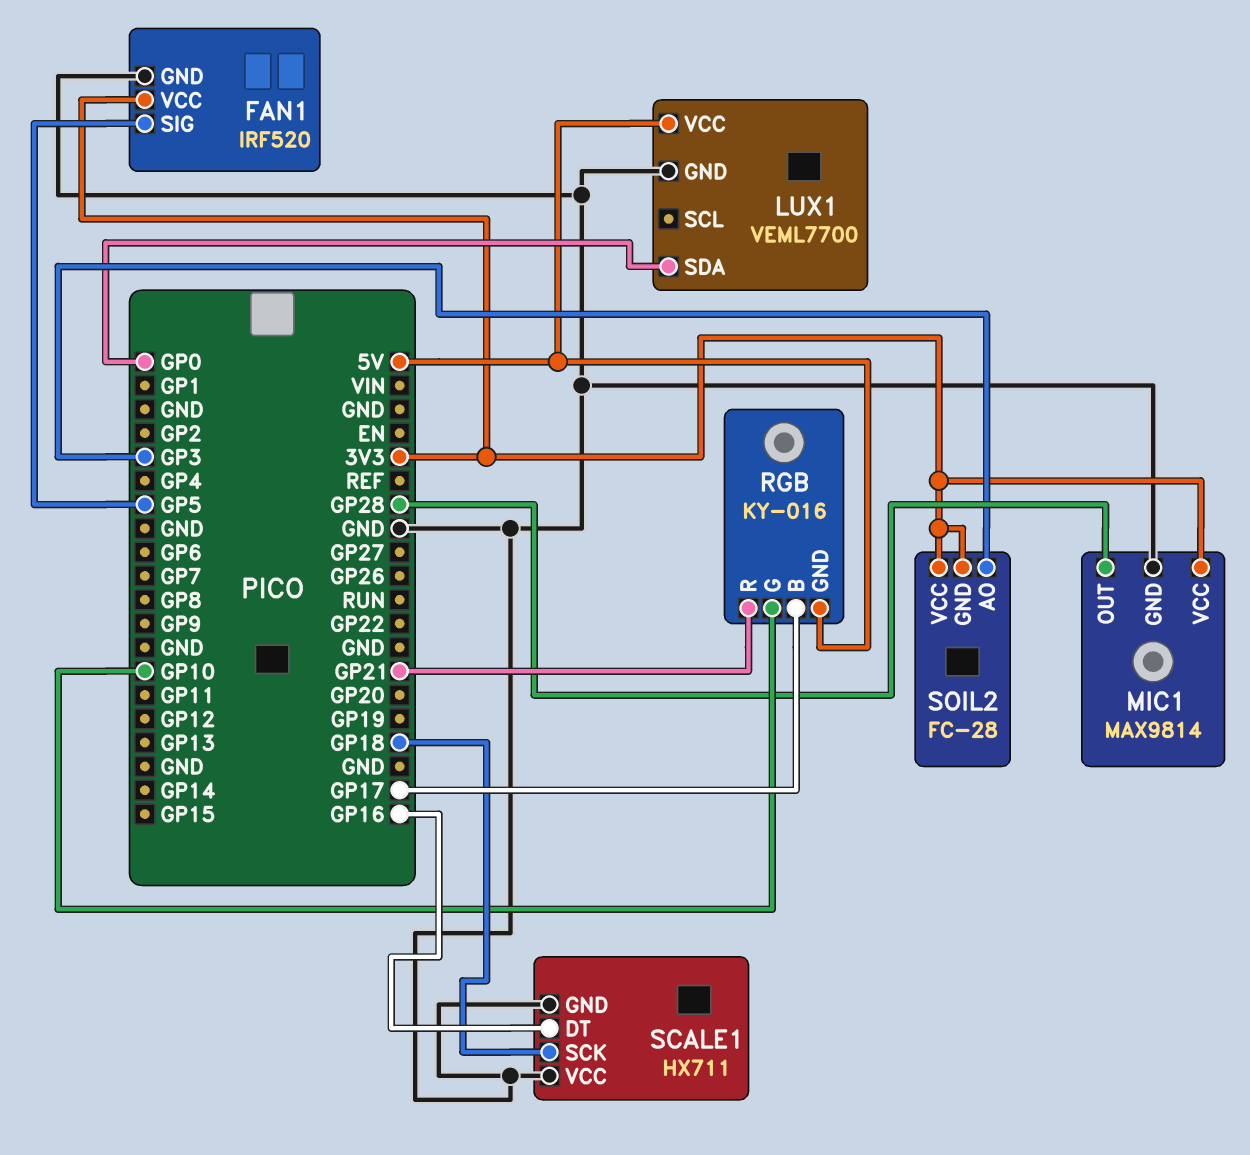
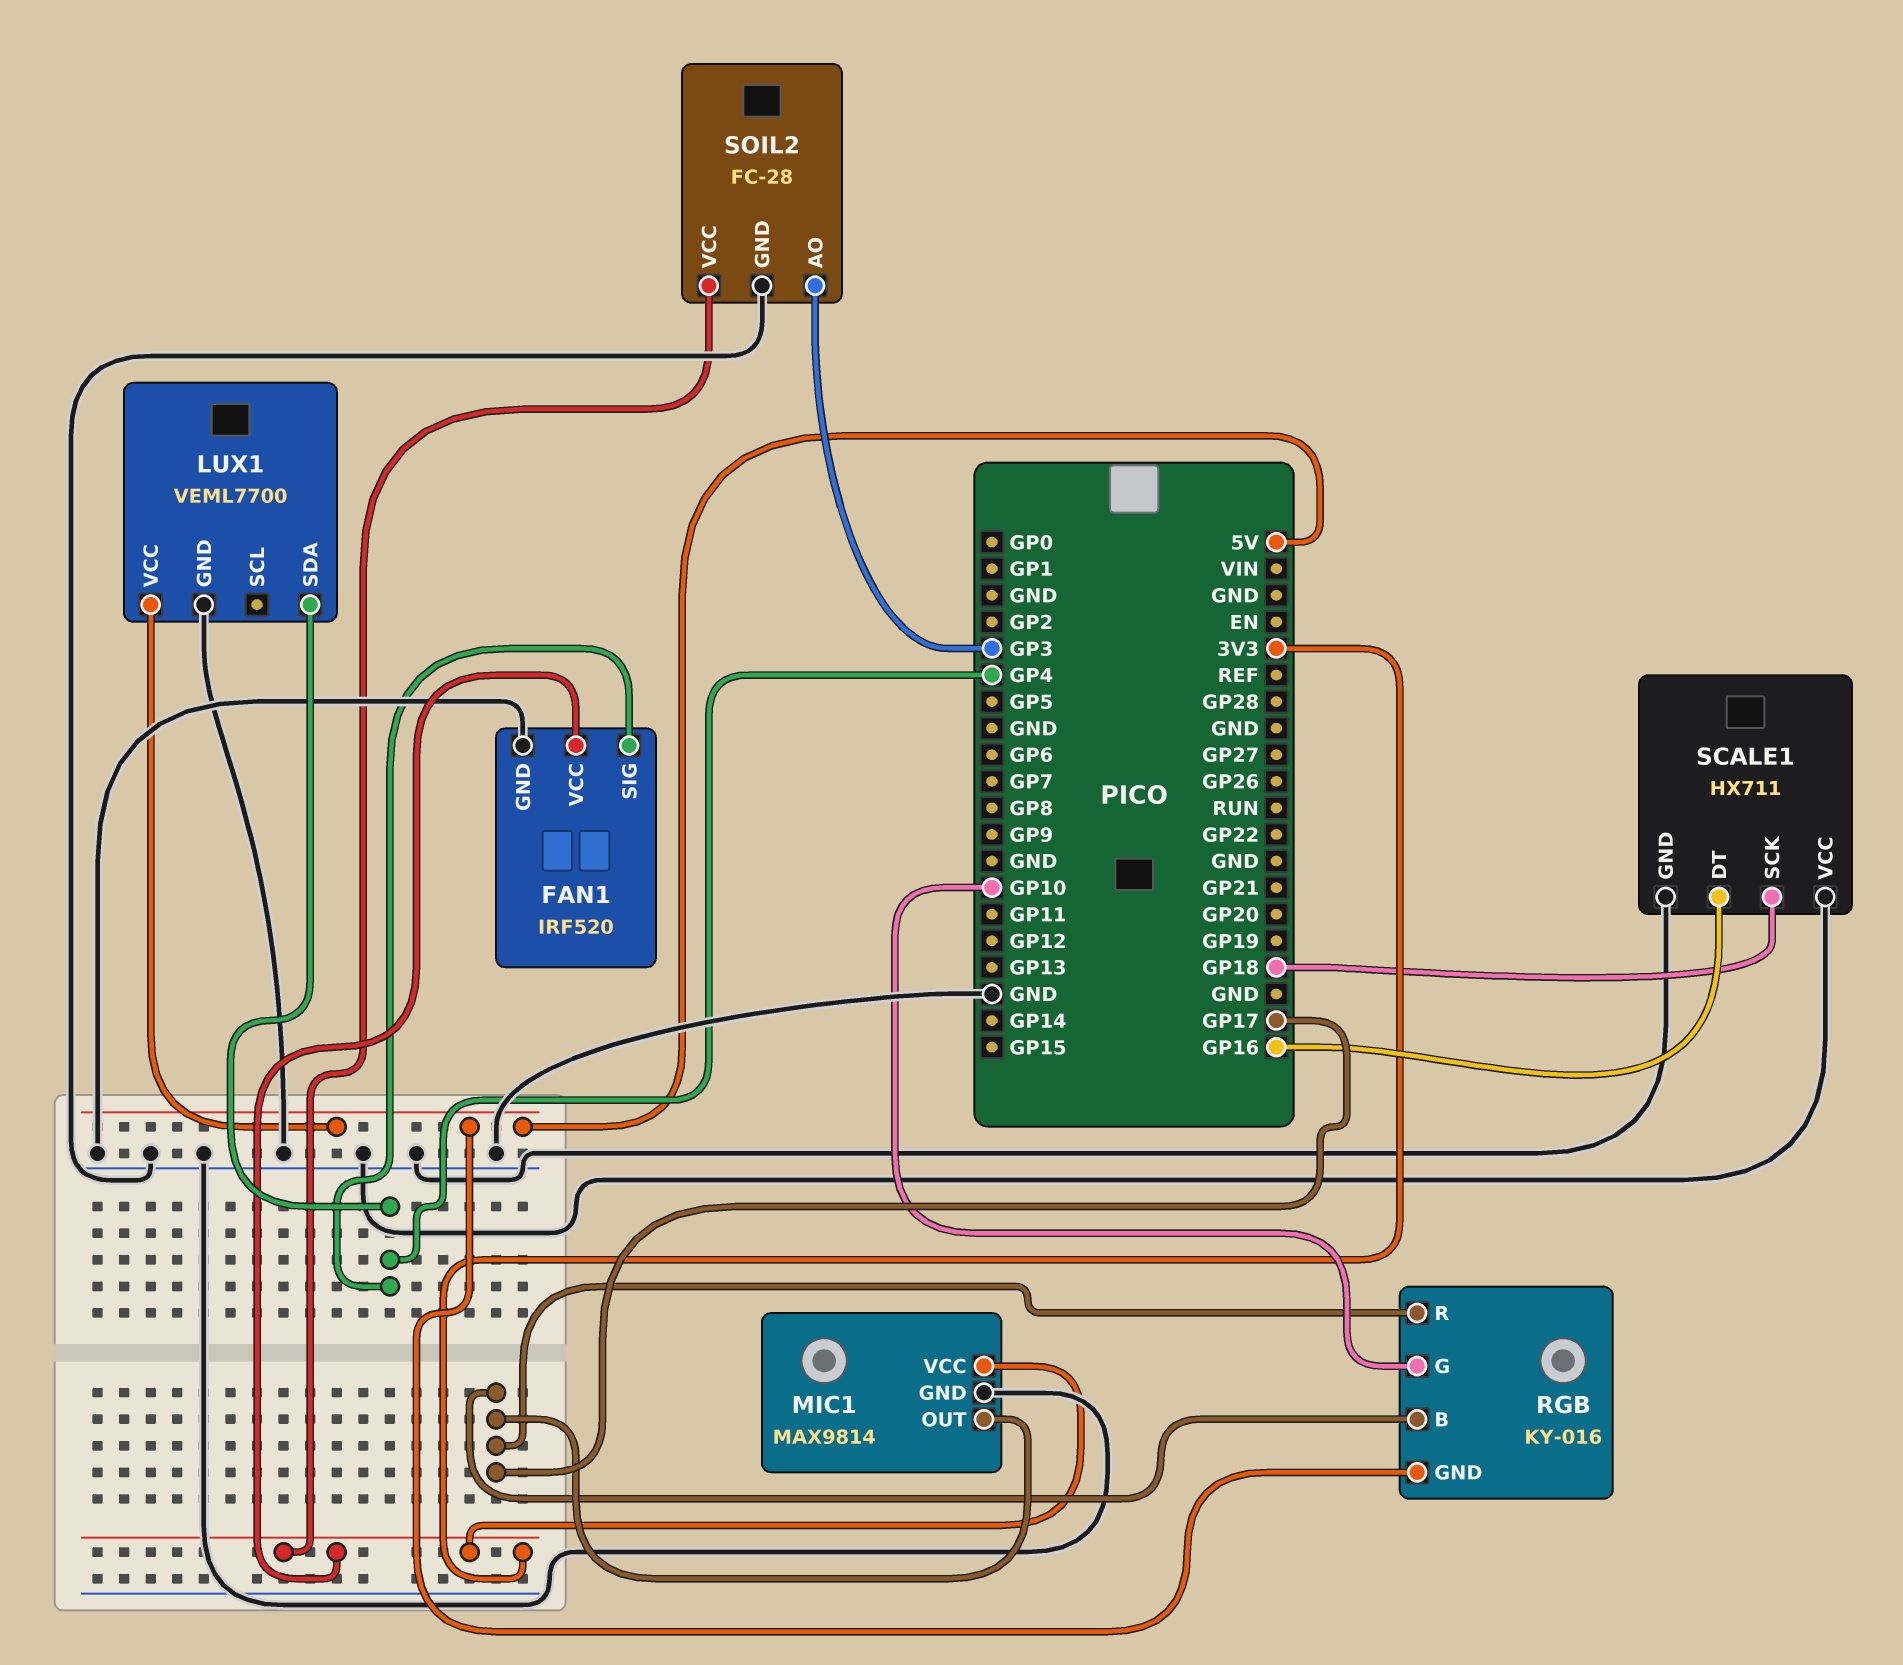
FAN1 pin SIG: GP5 -> GP4
LUX1 pin SDA: GP0 -> GP4
MIC1 pin OUT: GP28 -> GP17
RGB pin R: GP21 -> GP17
SOIL2 pin GND: 3V3 -> GND

